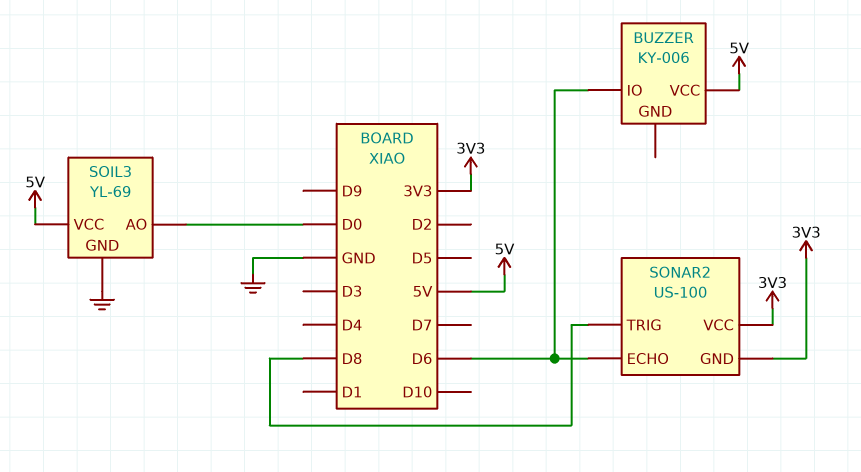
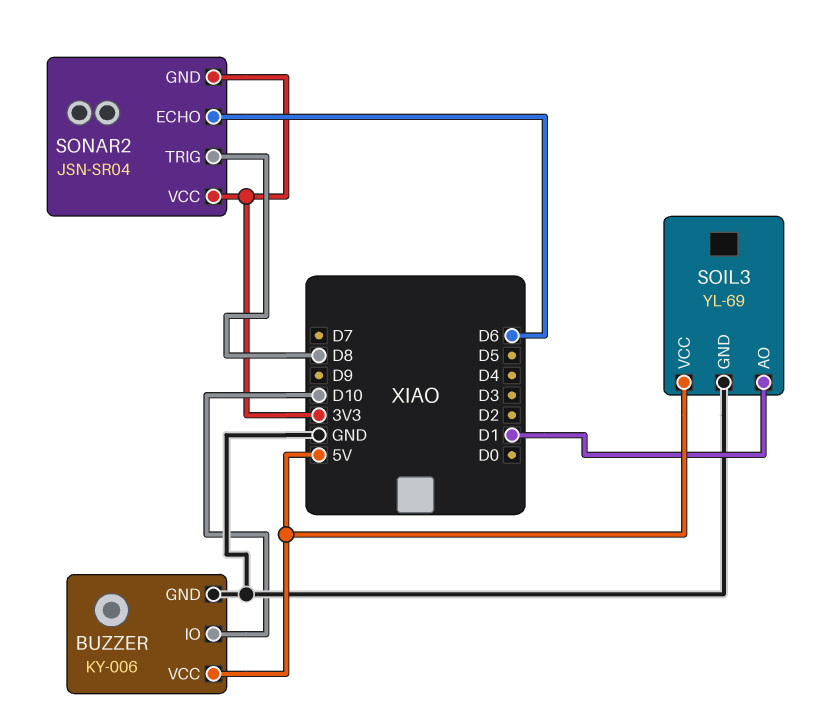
BUZZER pin GND: none -> GND
BUZZER pin IO: D6 -> D10
SOIL3 pin AO: D0 -> D1
SONAR2: US-100 -> JSN-SR04

